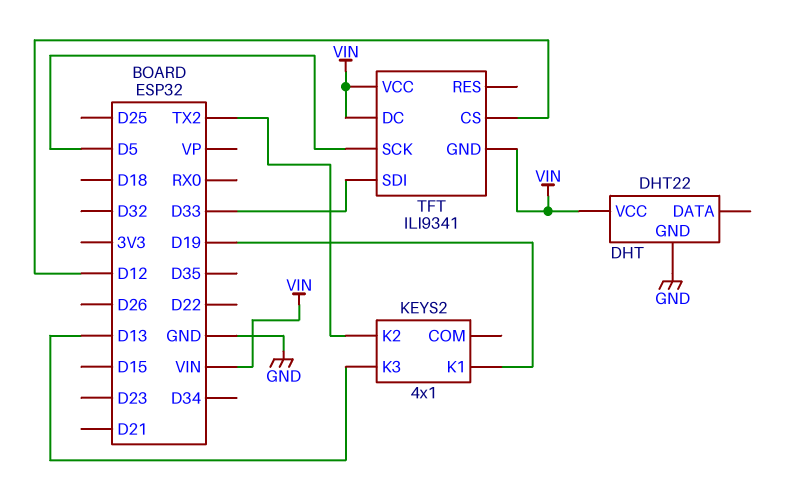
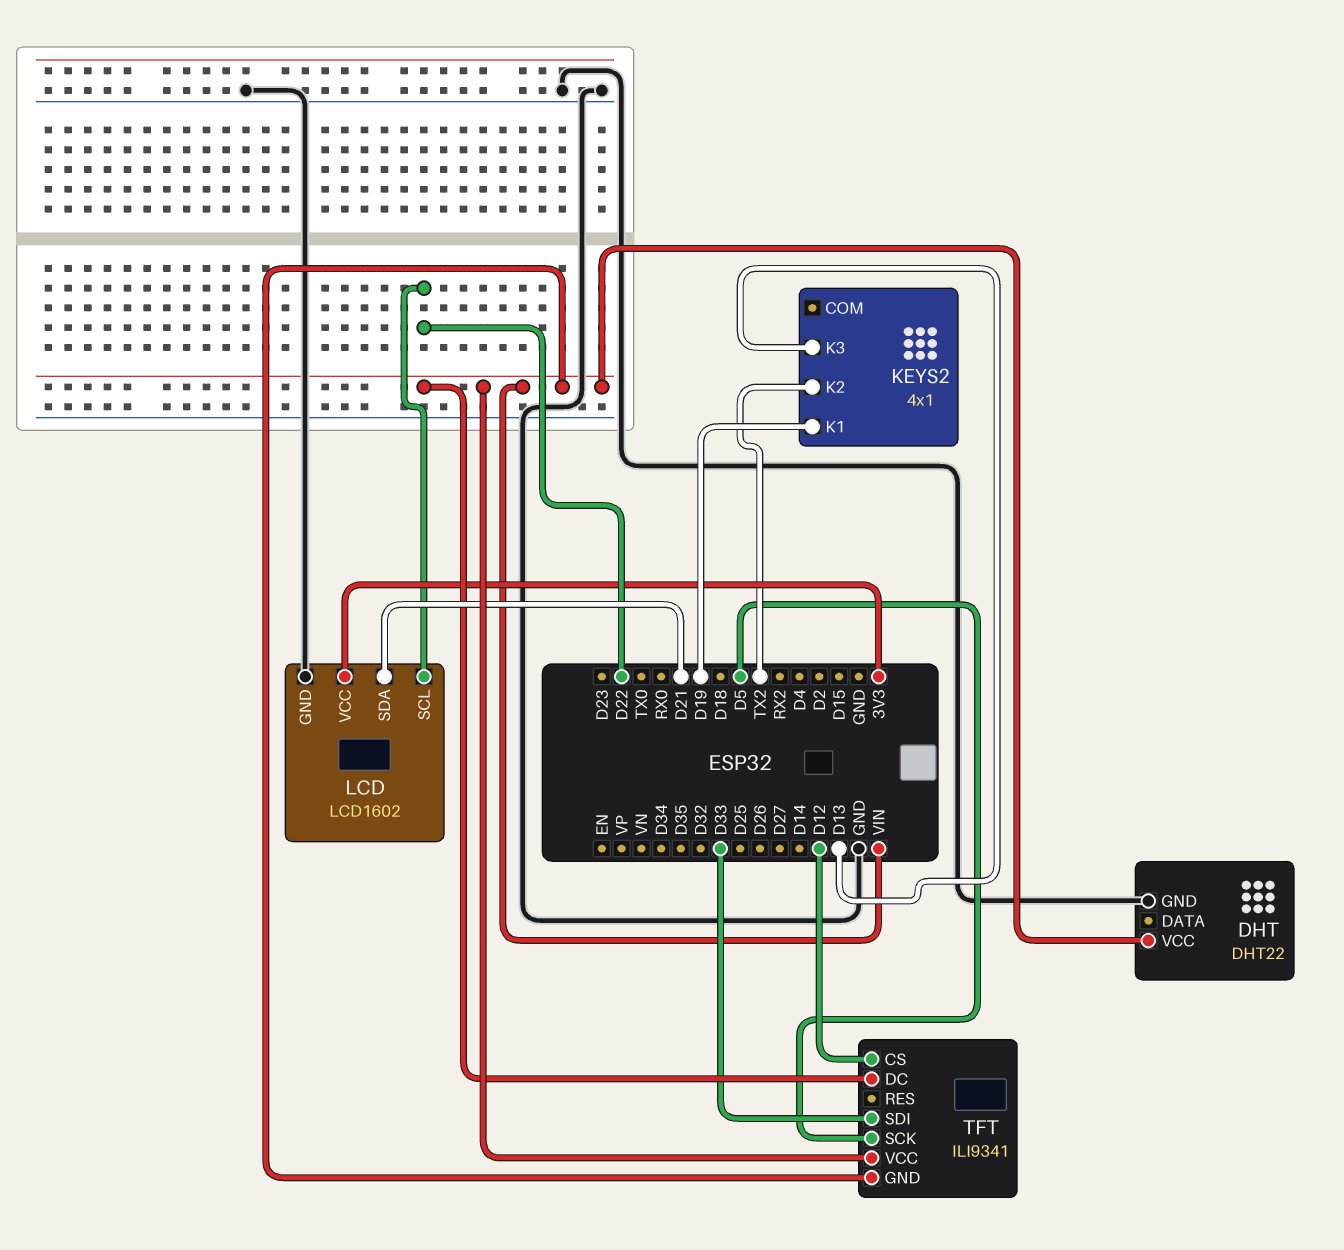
LCD: none -> LCD1602
LCD pin GND: none -> GND
LCD pin SCL: none -> D22
LCD pin SDA: none -> D21
LCD pin VCC: none -> 3V3

